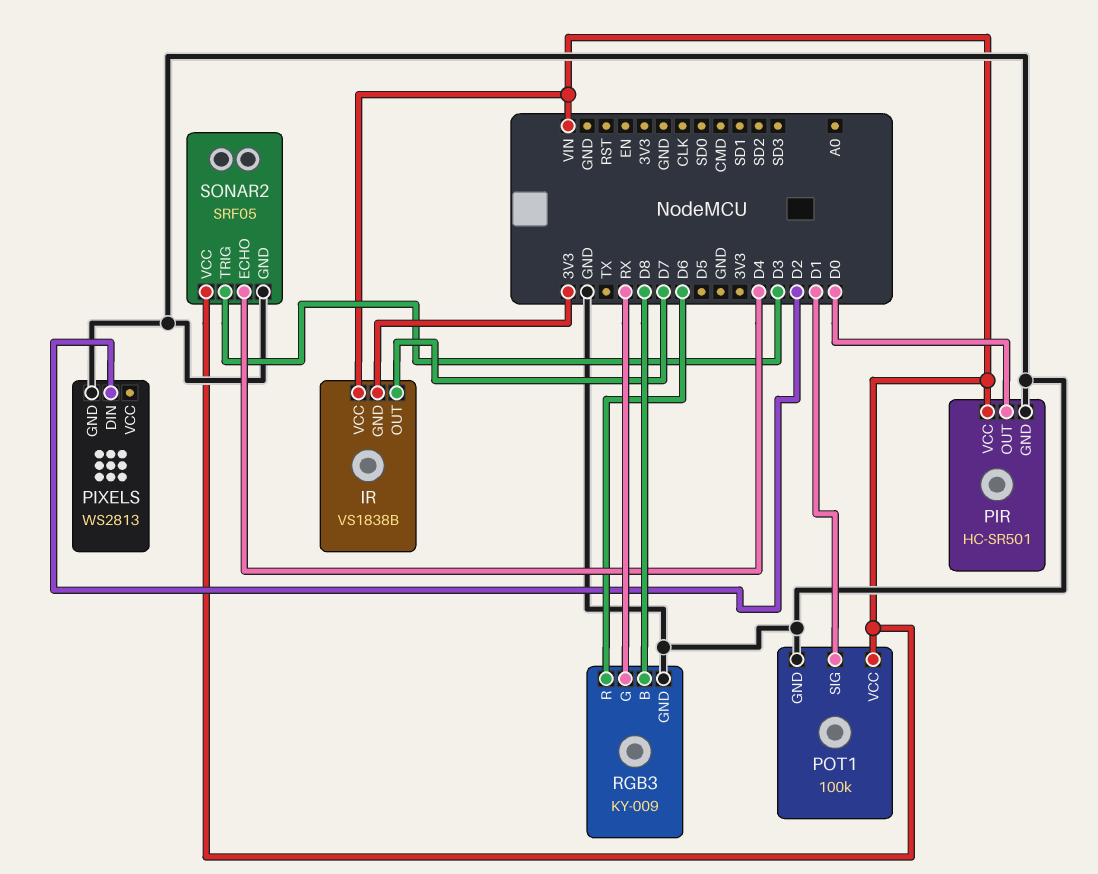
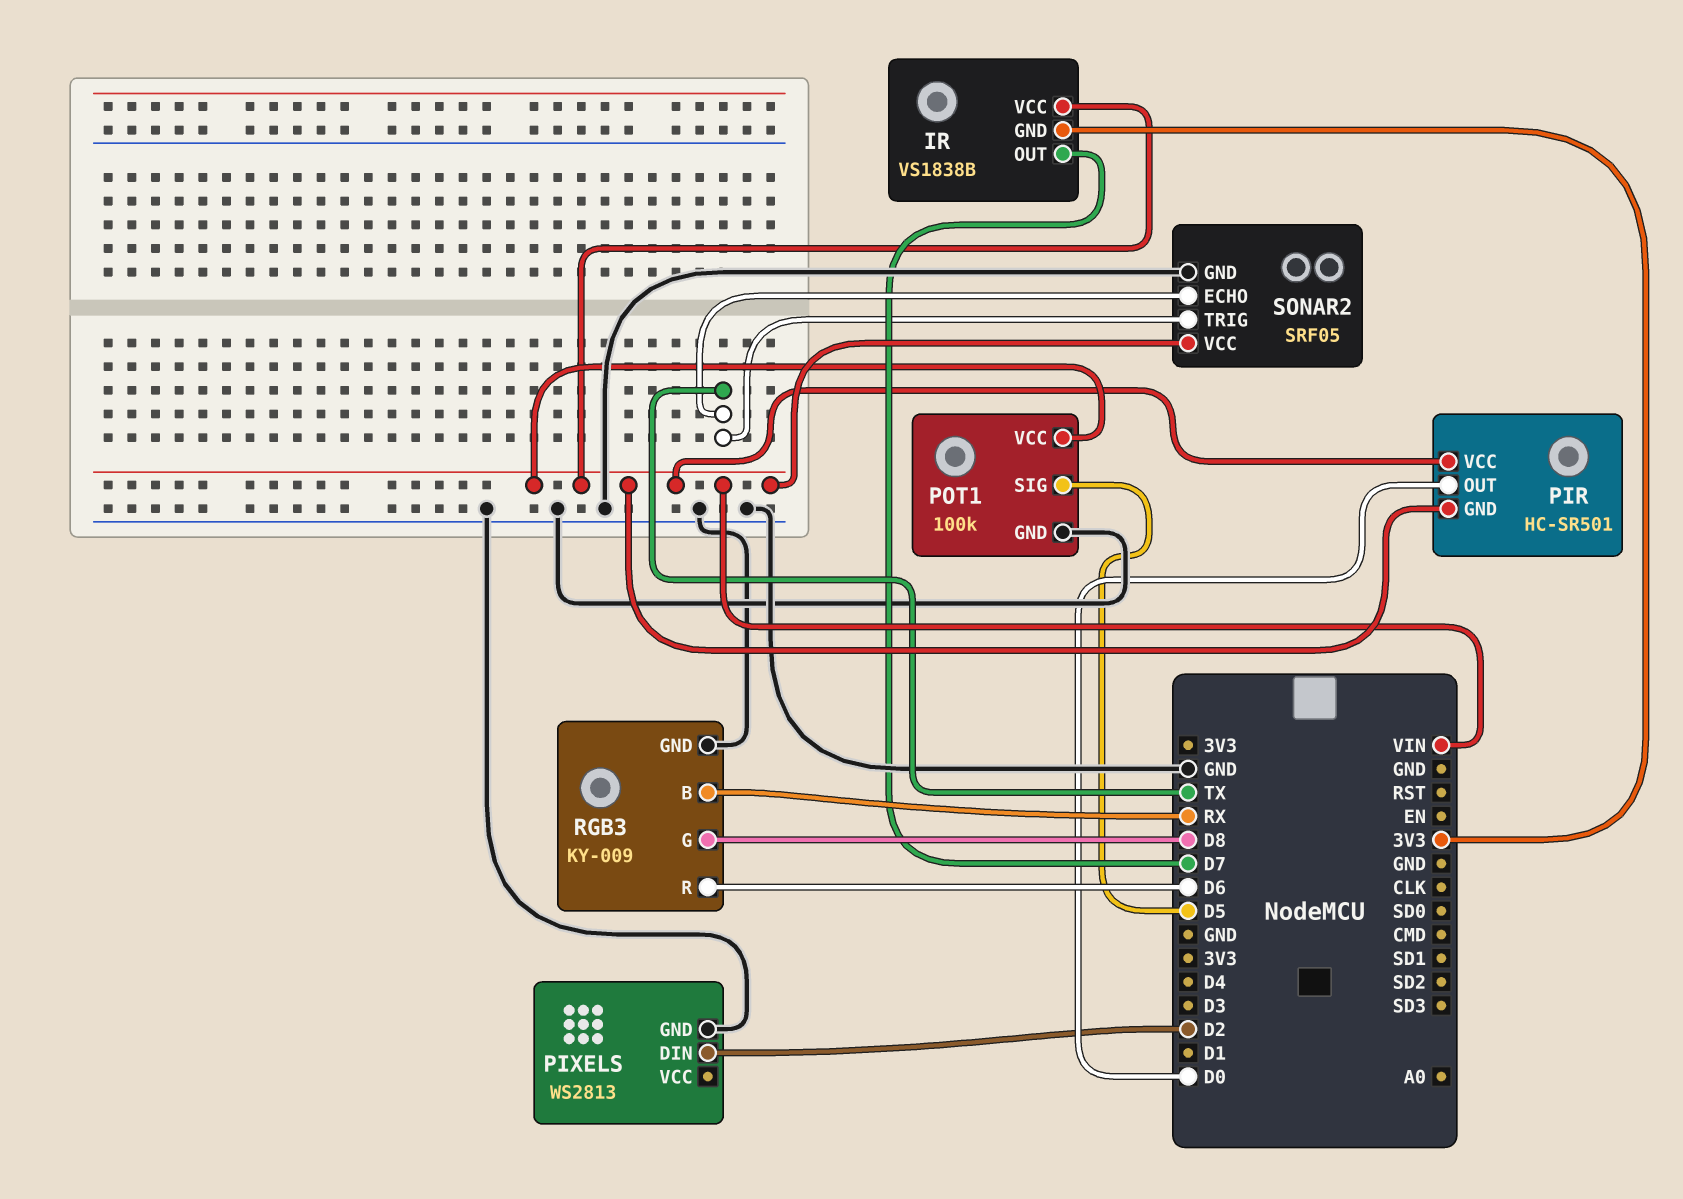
PIR pin GND: GND -> VIN
POT1 pin SIG: D1 -> D5
RGB3 pin B: D8 -> RX
RGB3 pin G: RX -> D8
SONAR2 pin ECHO: D4 -> TX
SONAR2 pin TRIG: D3 -> TX

